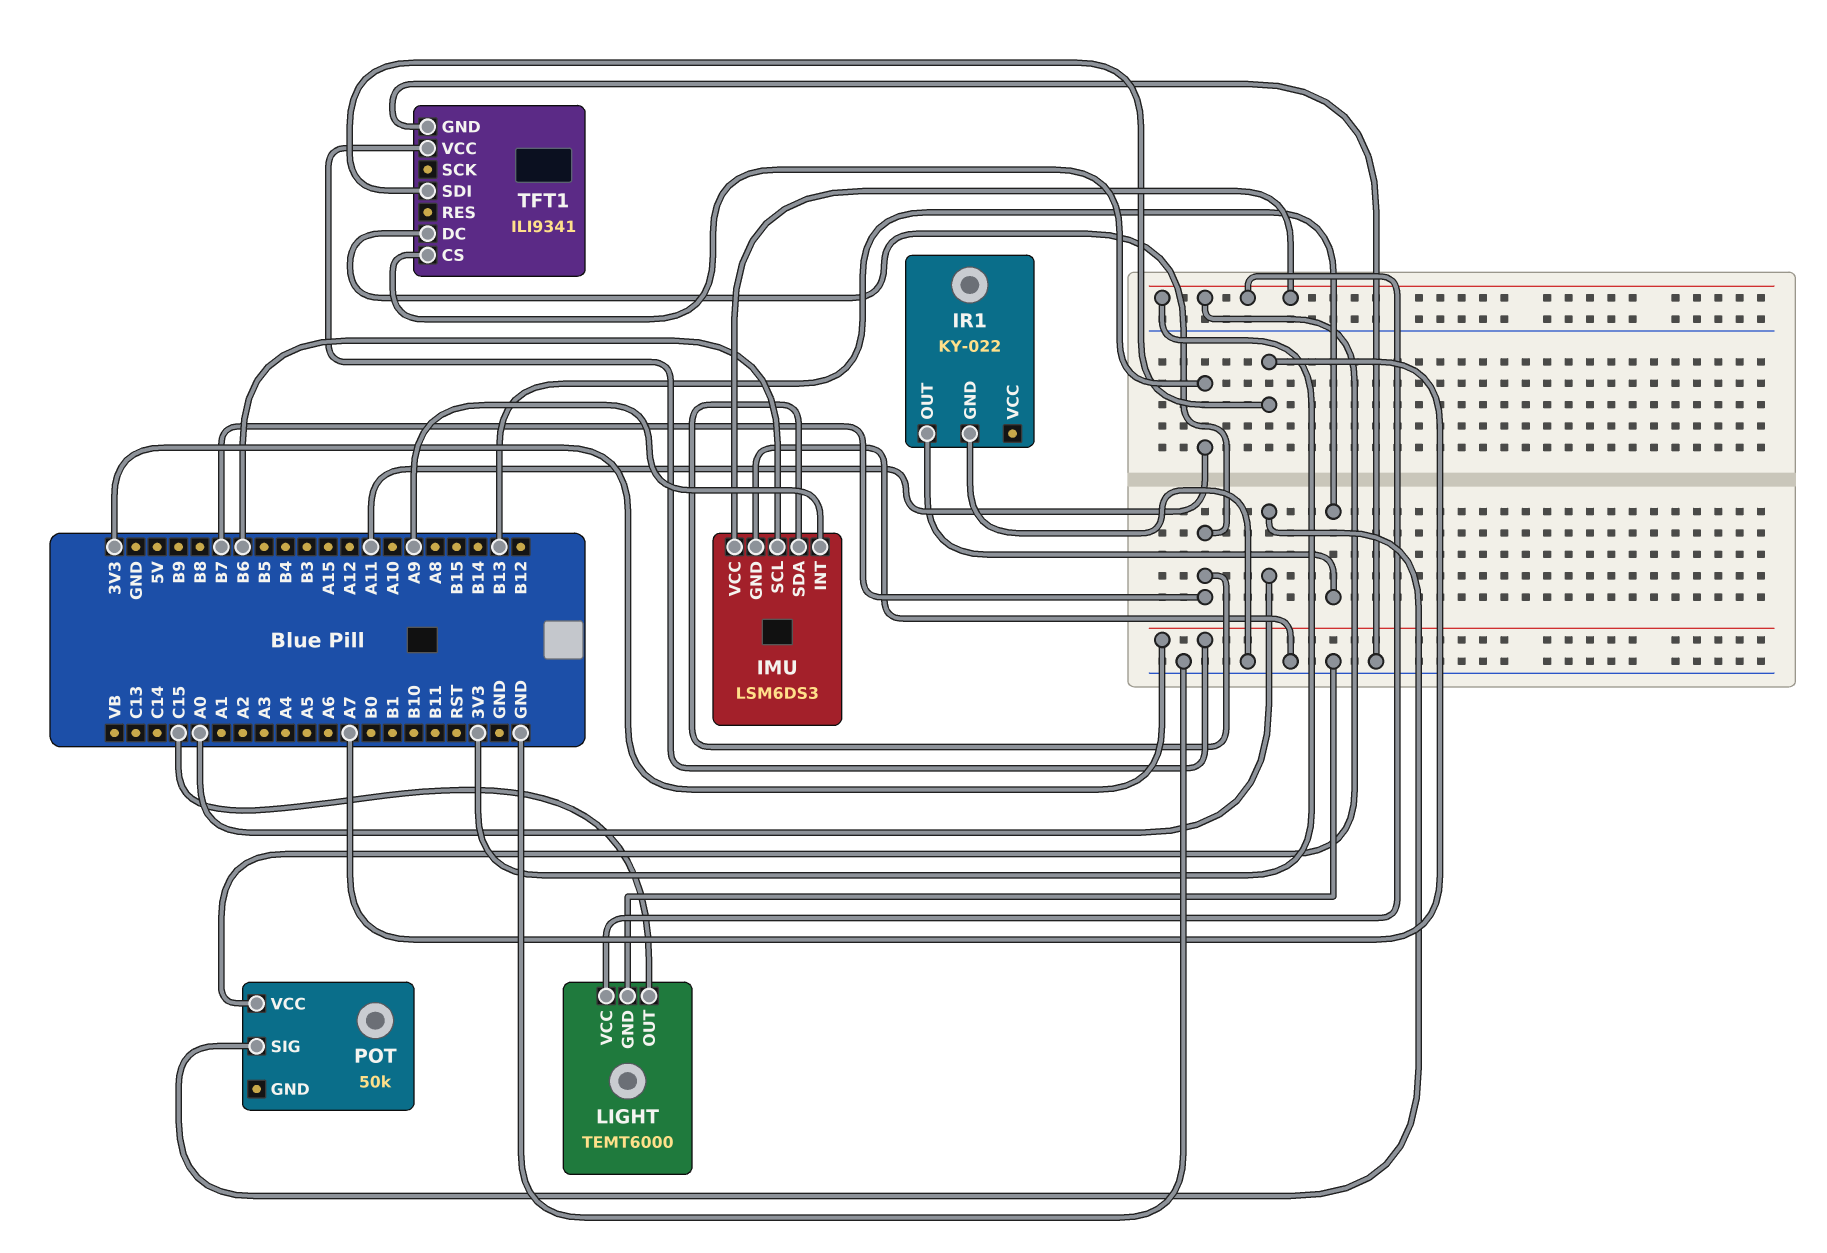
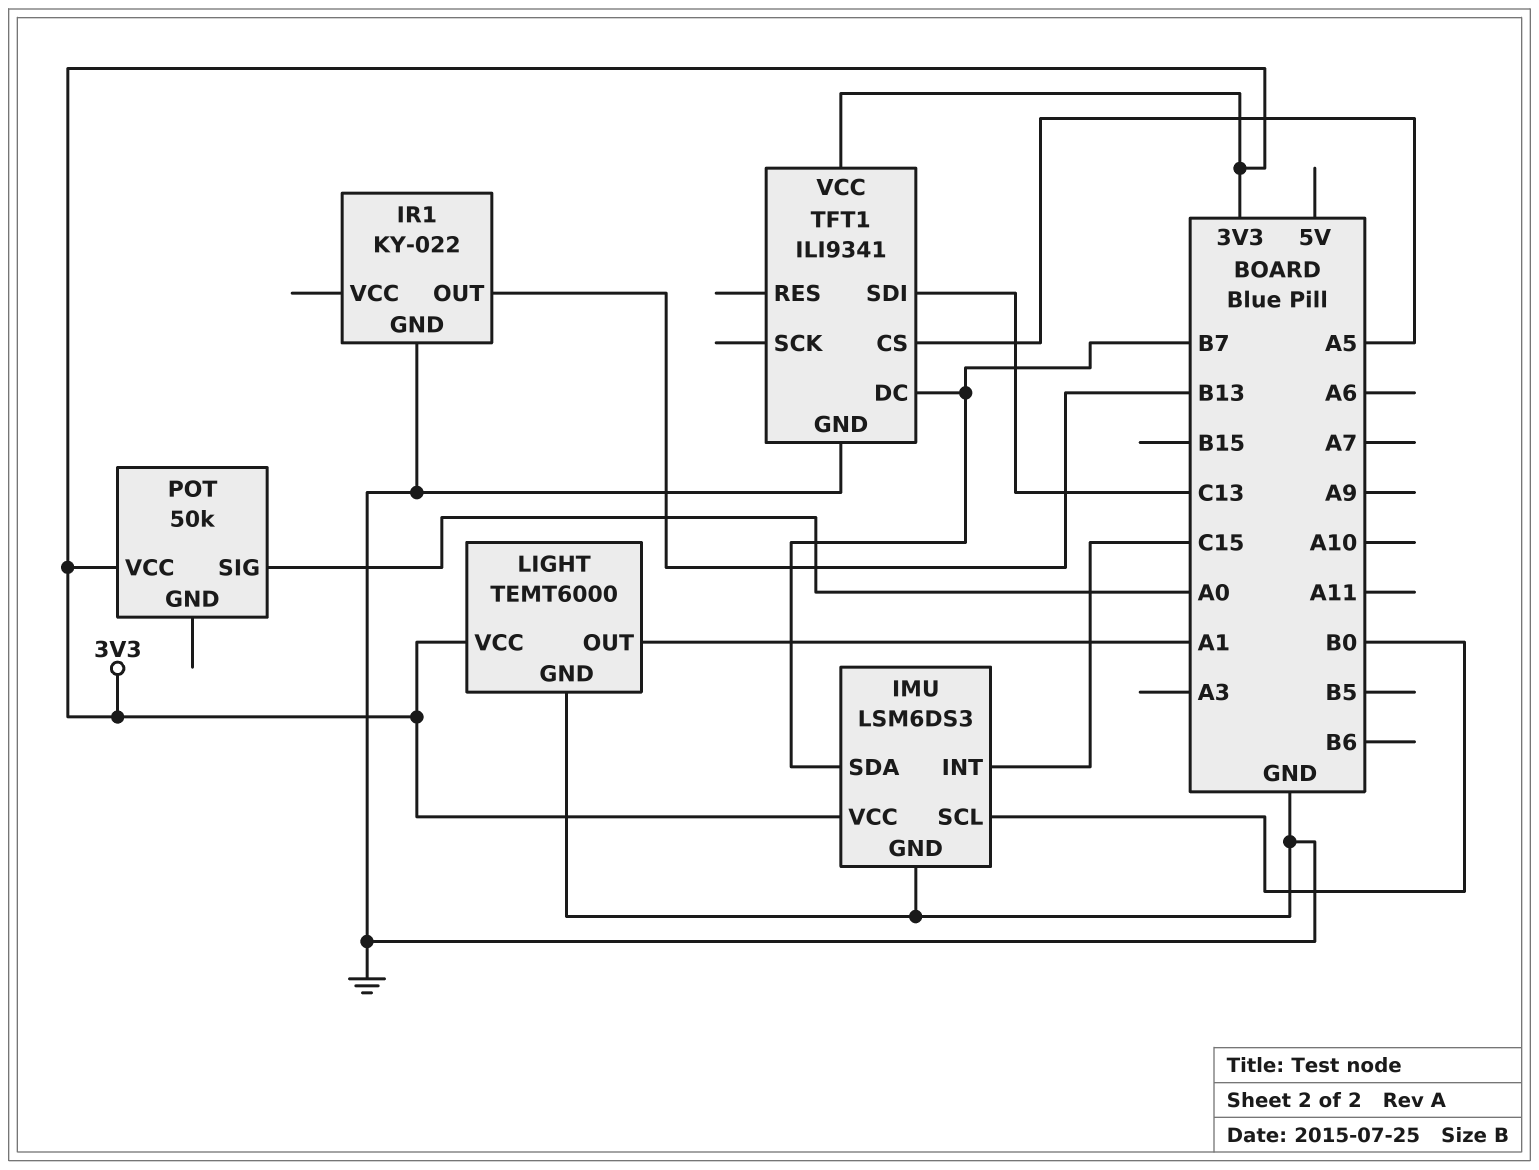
IMU pin INT: A9 -> C15
IMU pin SCL: B6 -> B0
LIGHT pin OUT: C15 -> A1
TFT1 pin CS: A11 -> A5
TFT1 pin SDI: A7 -> C13

